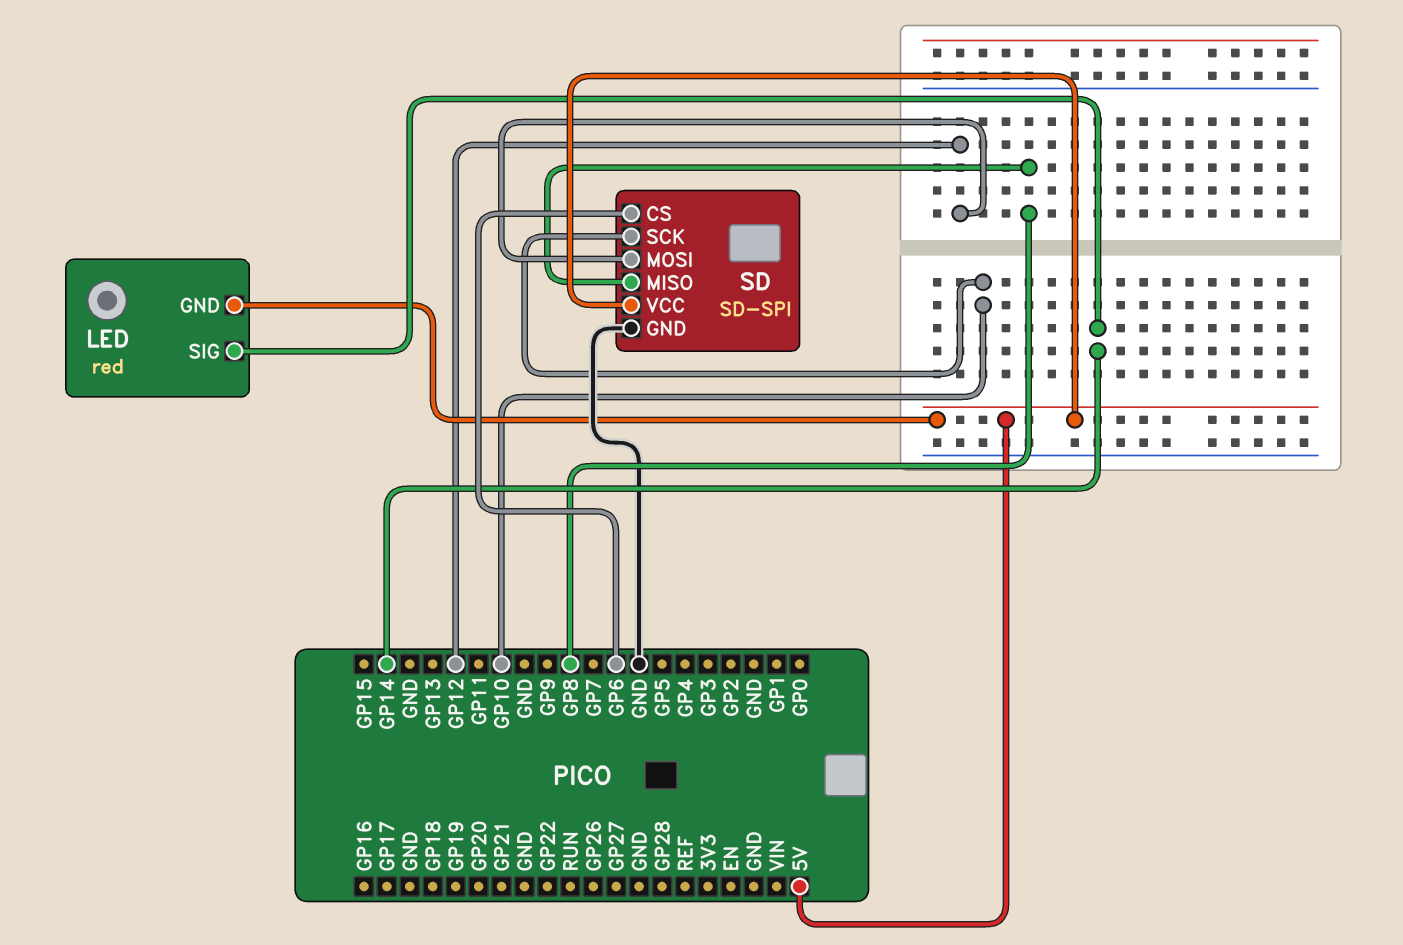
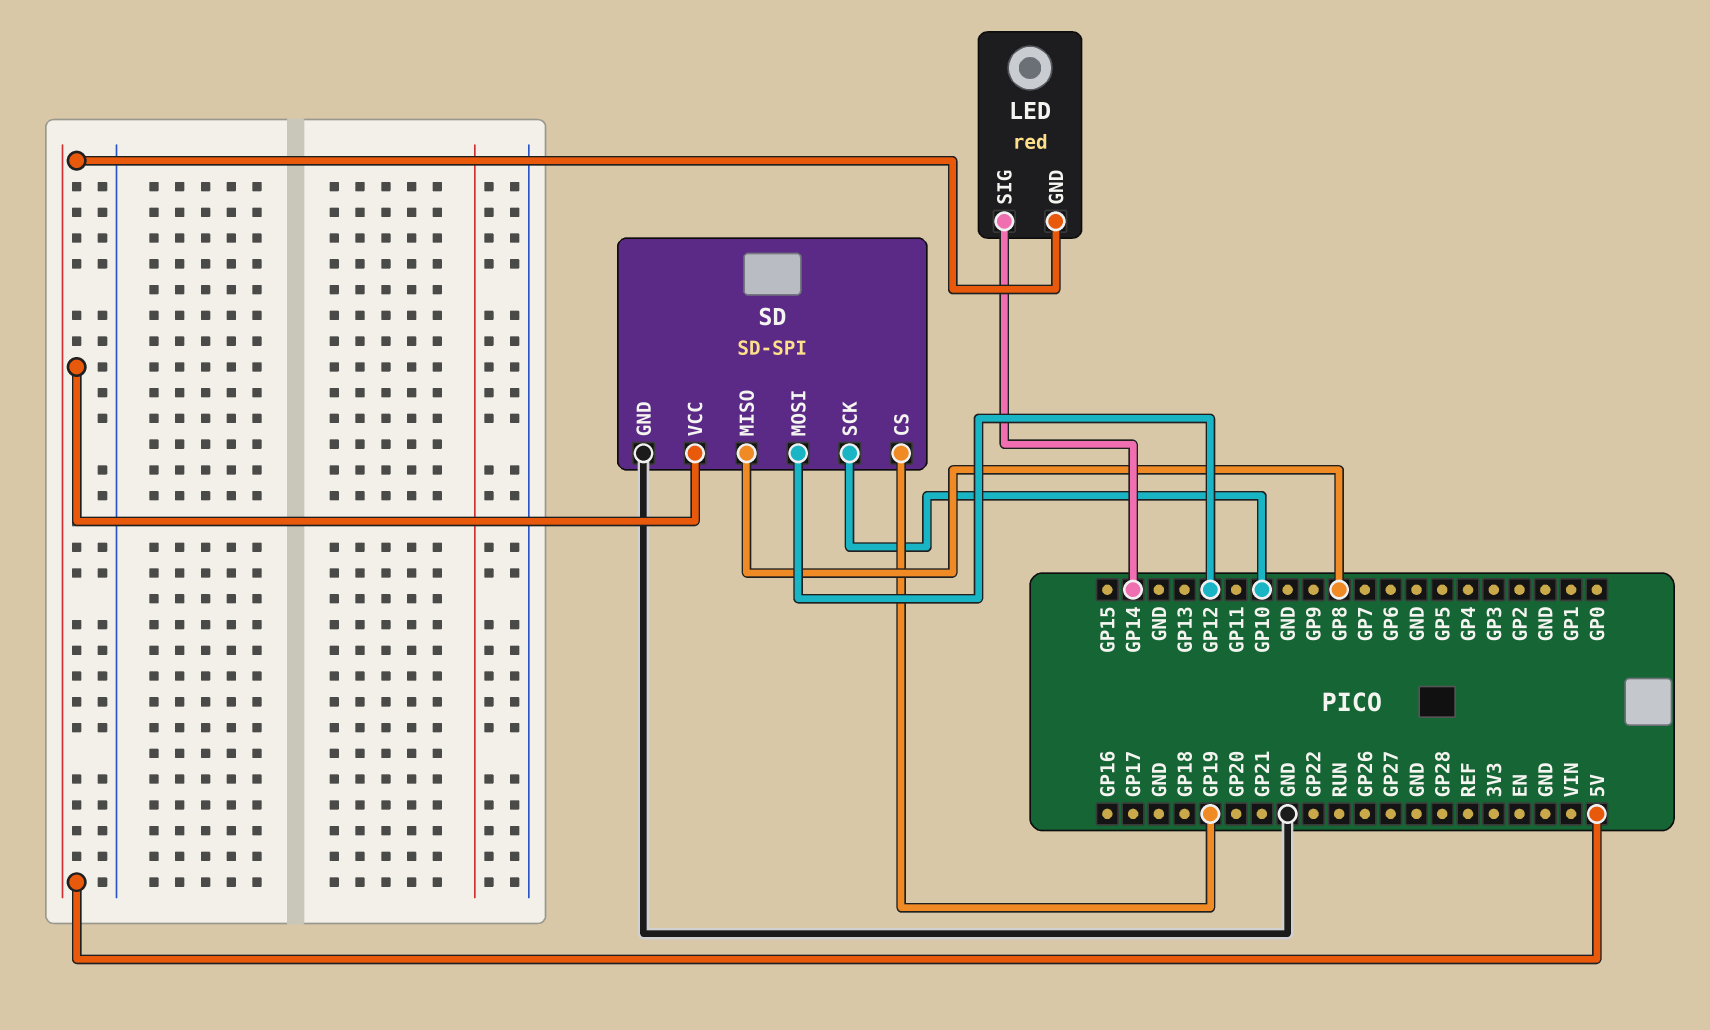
SD pin CS: GP6 -> GP19

